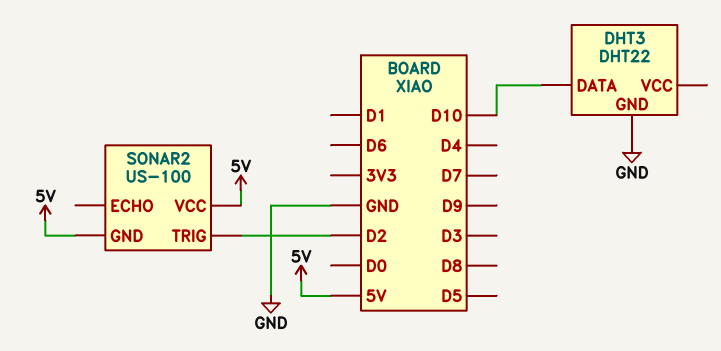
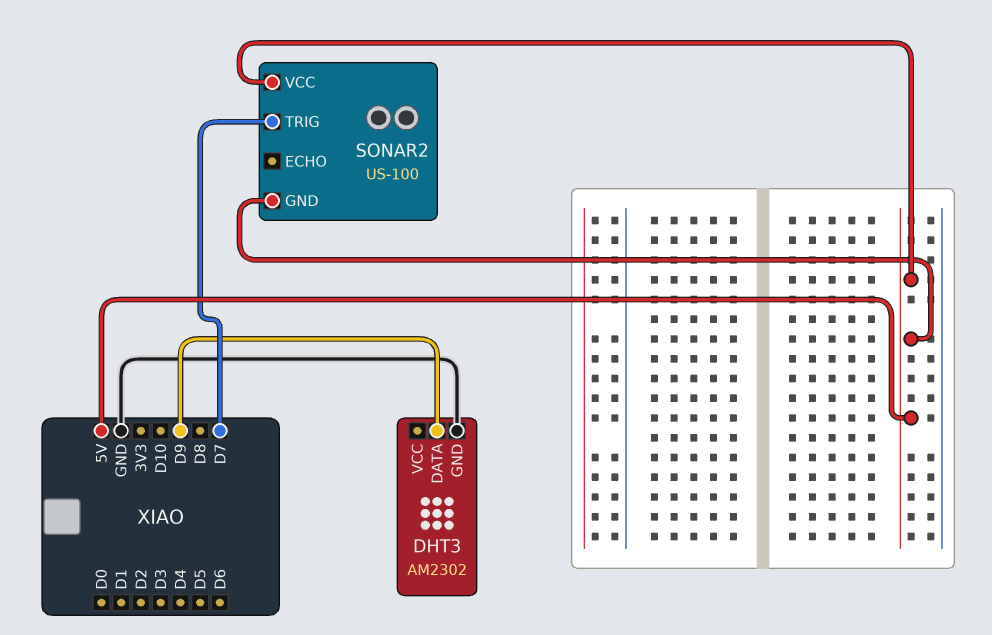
DHT3: DHT22 -> AM2302
DHT3 pin DATA: D10 -> D9
SONAR2 pin TRIG: D2 -> D7

